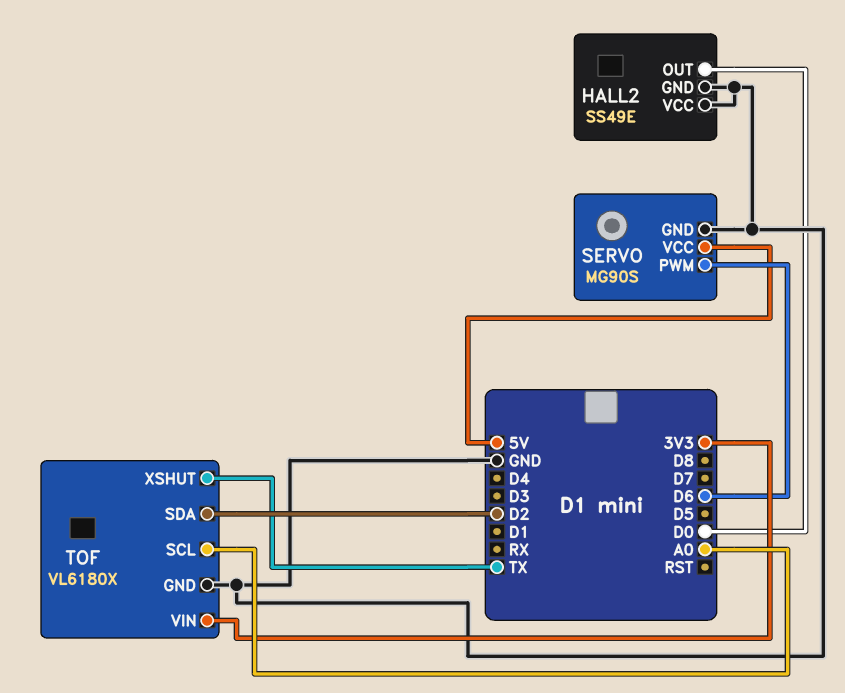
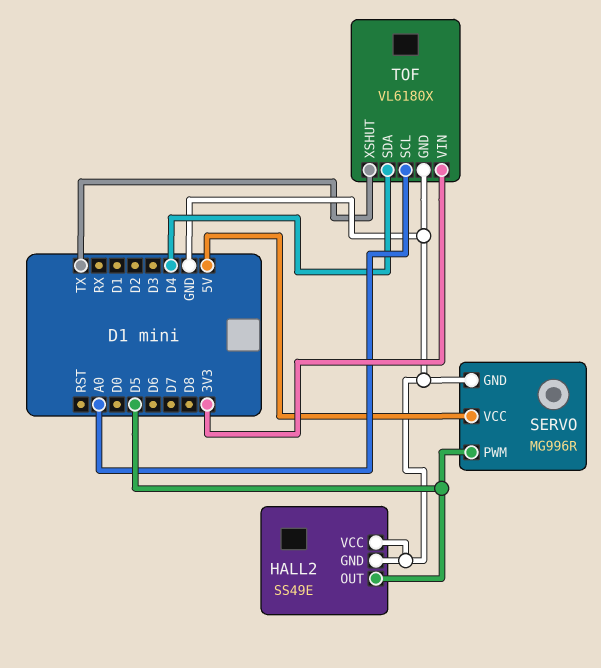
HALL2 pin OUT: D0 -> D5
SERVO: MG90S -> MG996R
SERVO pin PWM: D6 -> D5
TOF pin SDA: D2 -> D4

